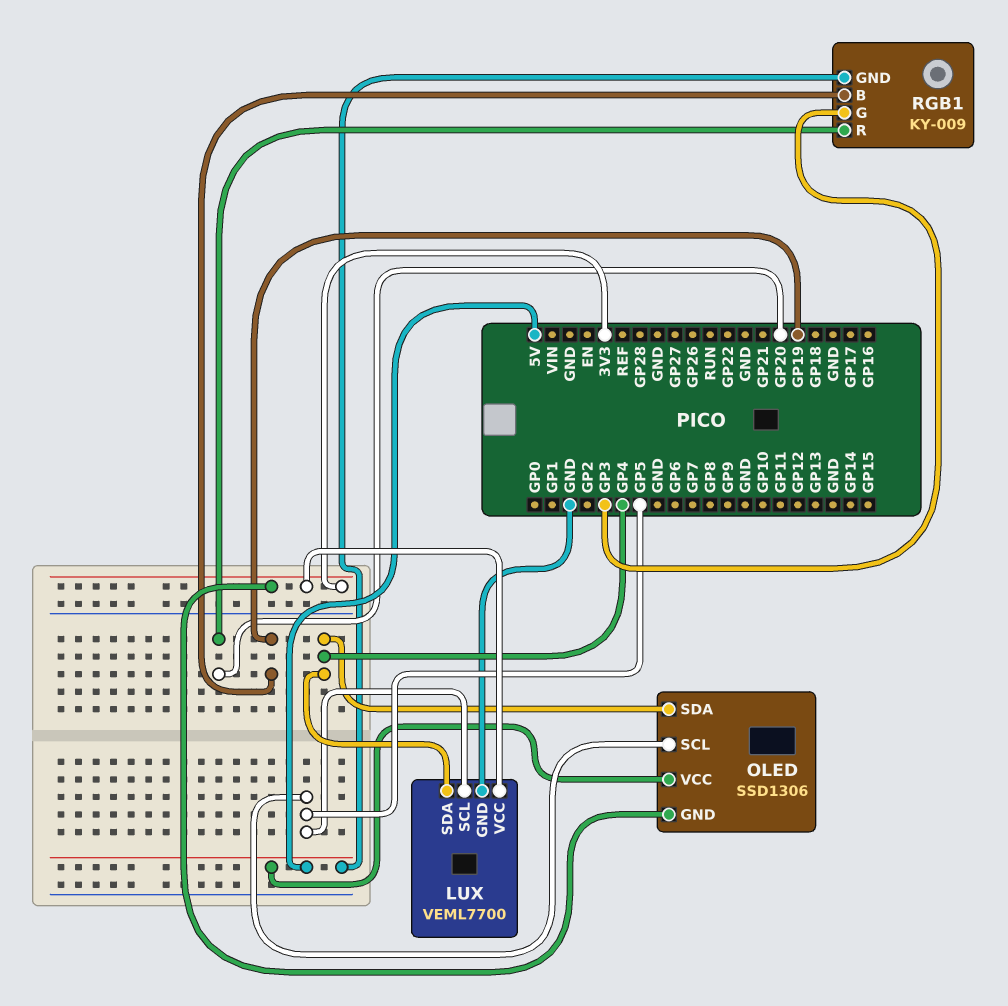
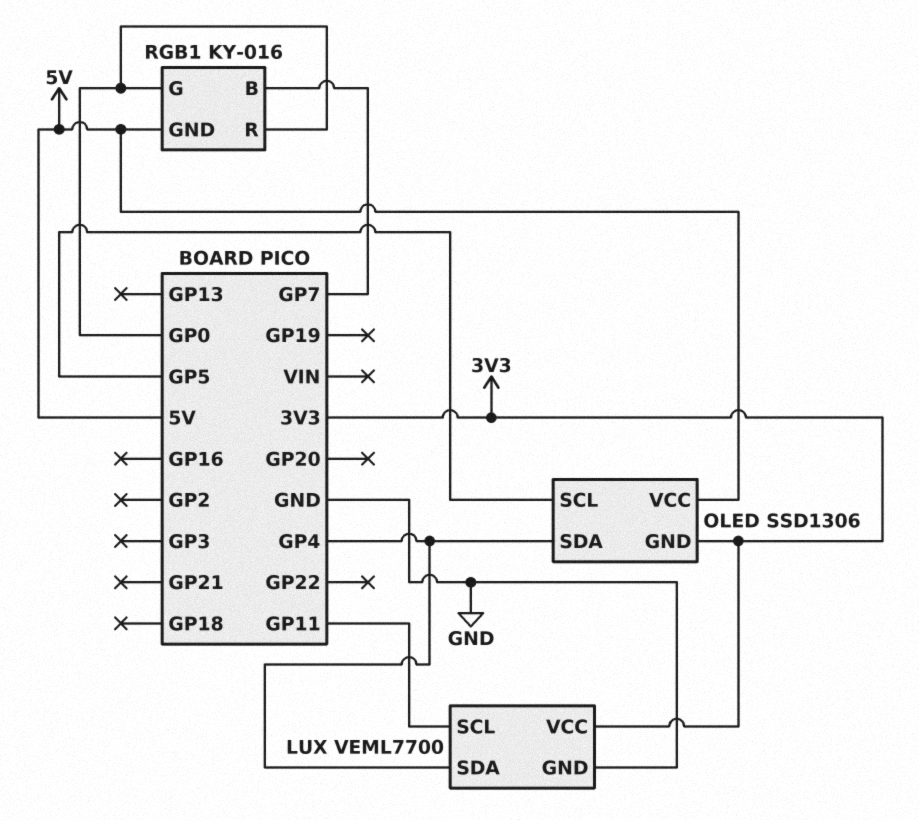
LUX pin SCL: GP5 -> GP11
RGB1: KY-009 -> KY-016
RGB1 pin B: GP19 -> GP7
RGB1 pin G: GP3 -> GP0
RGB1 pin R: GP20 -> GP0

